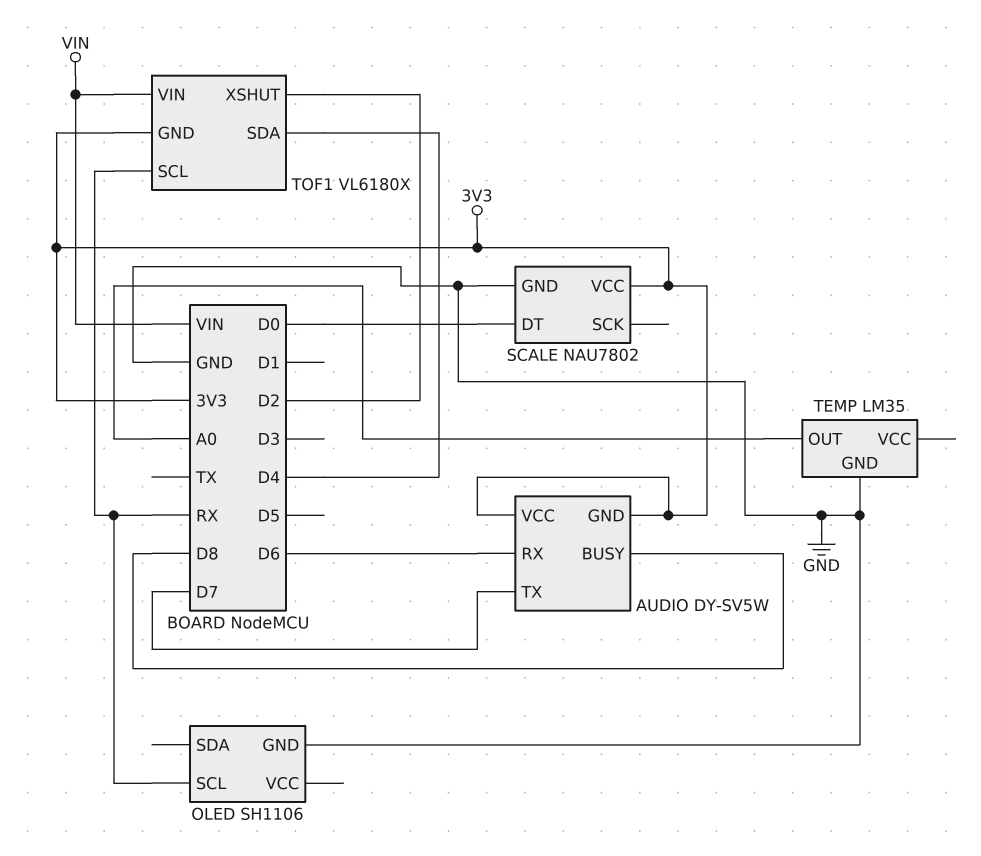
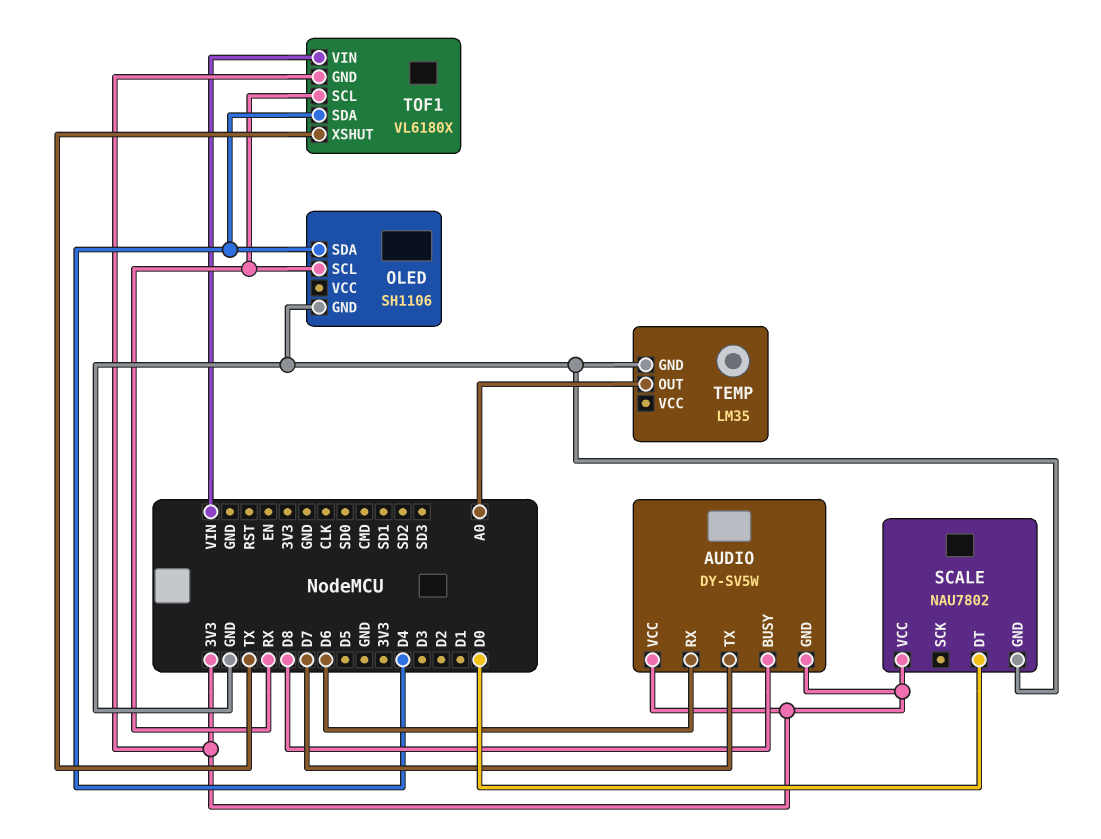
OLED pin SDA: none -> D4
TOF1 pin XSHUT: D2 -> TX

